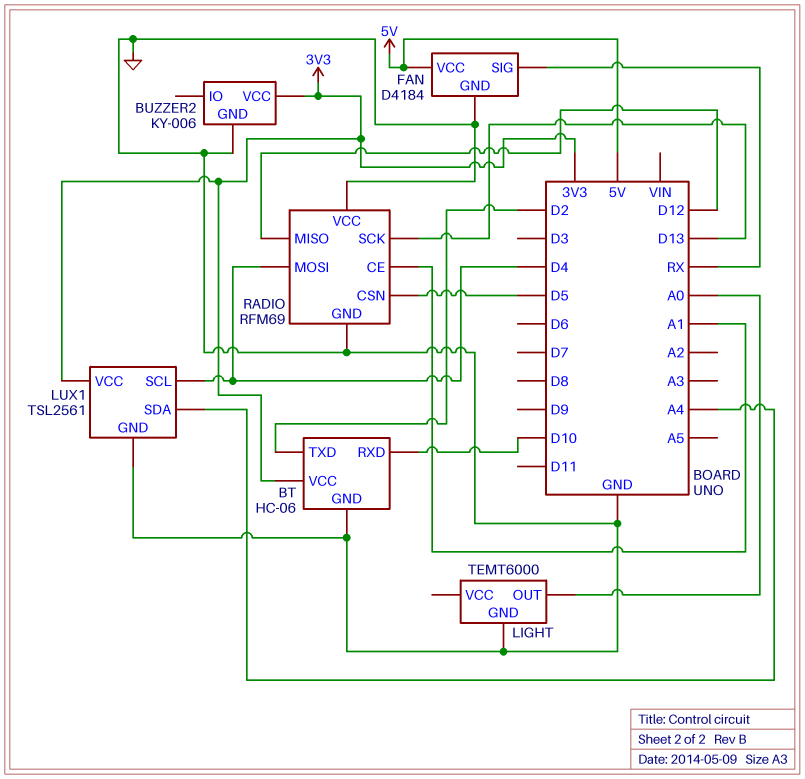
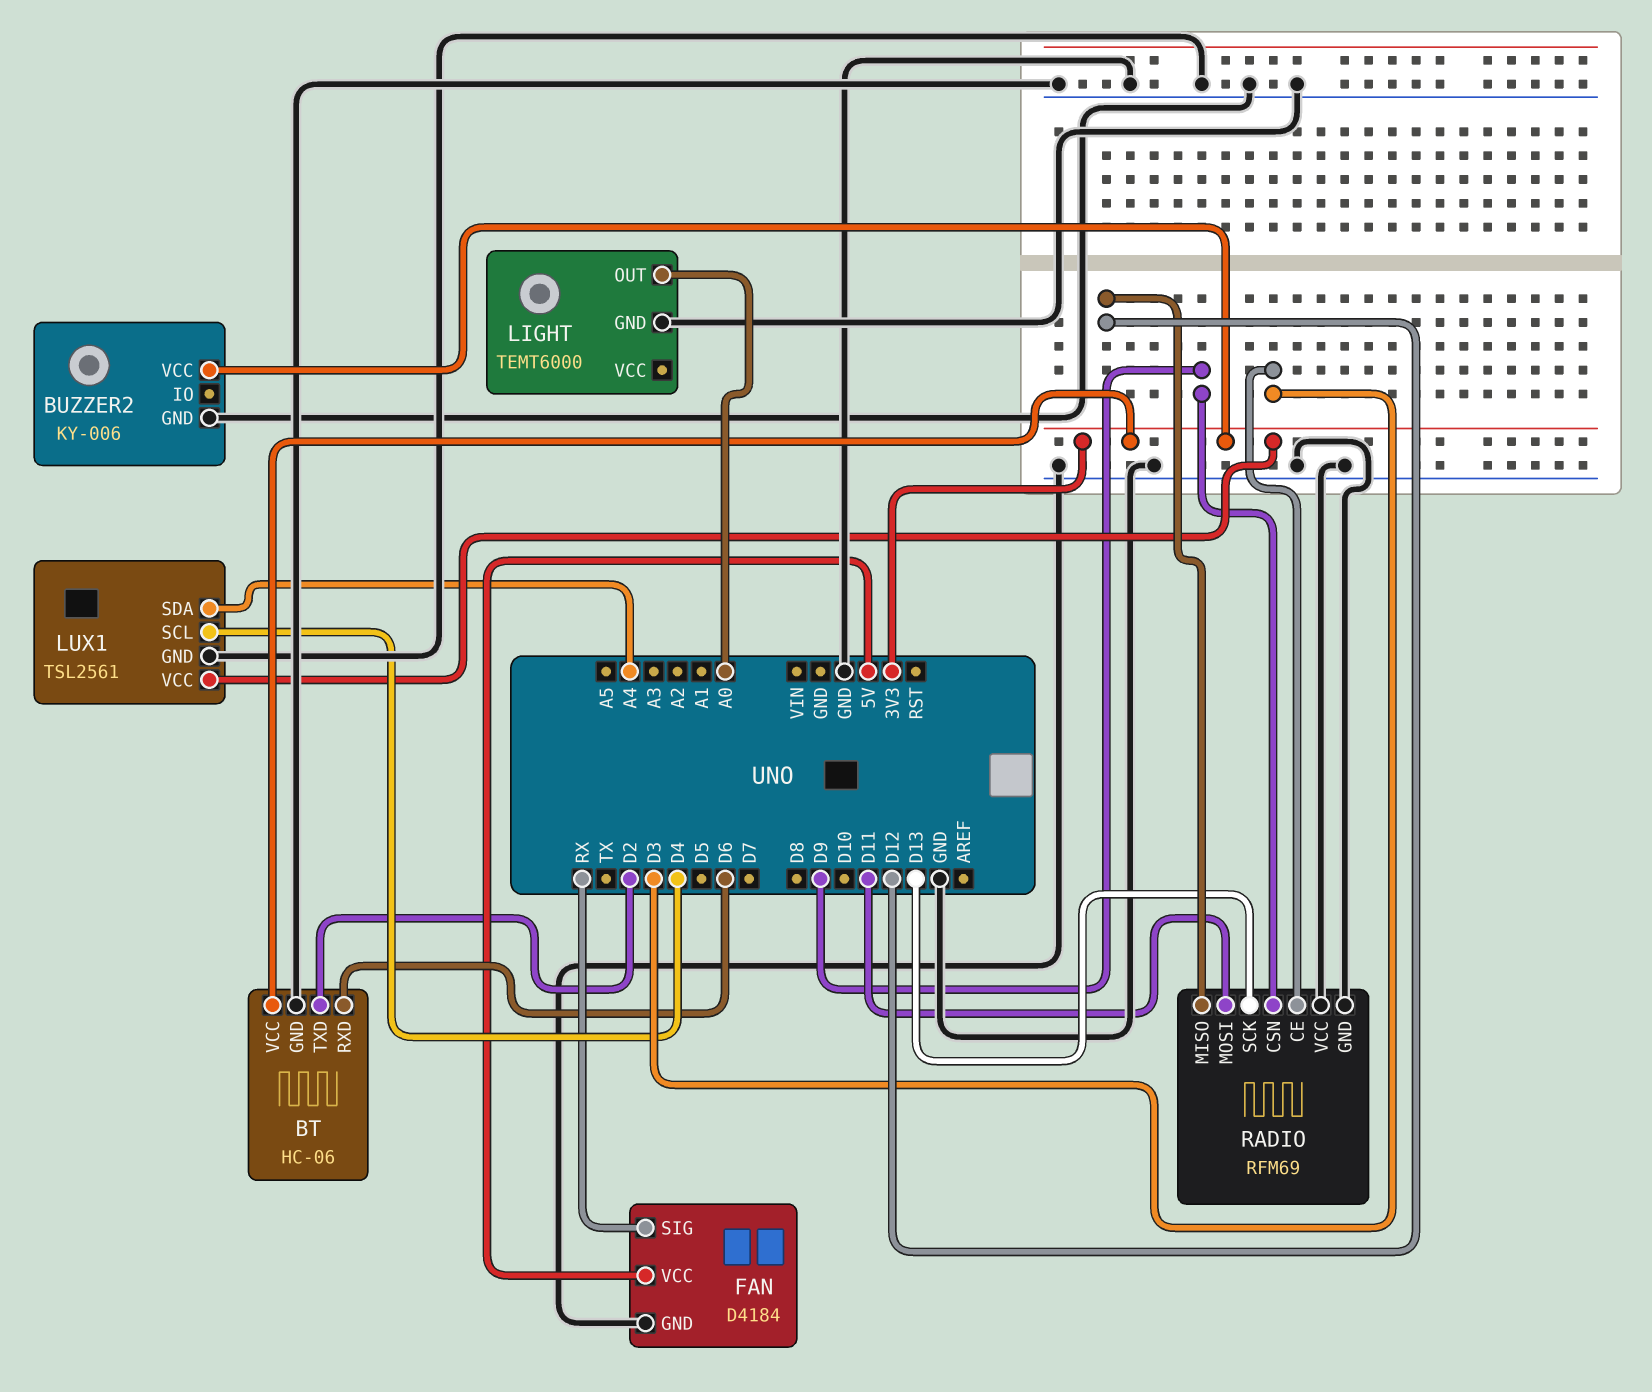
BT pin RXD: D10 -> D6
RADIO pin CE: A1 -> D3
RADIO pin CSN: D5 -> D9
RADIO pin MOSI: D4 -> D11

